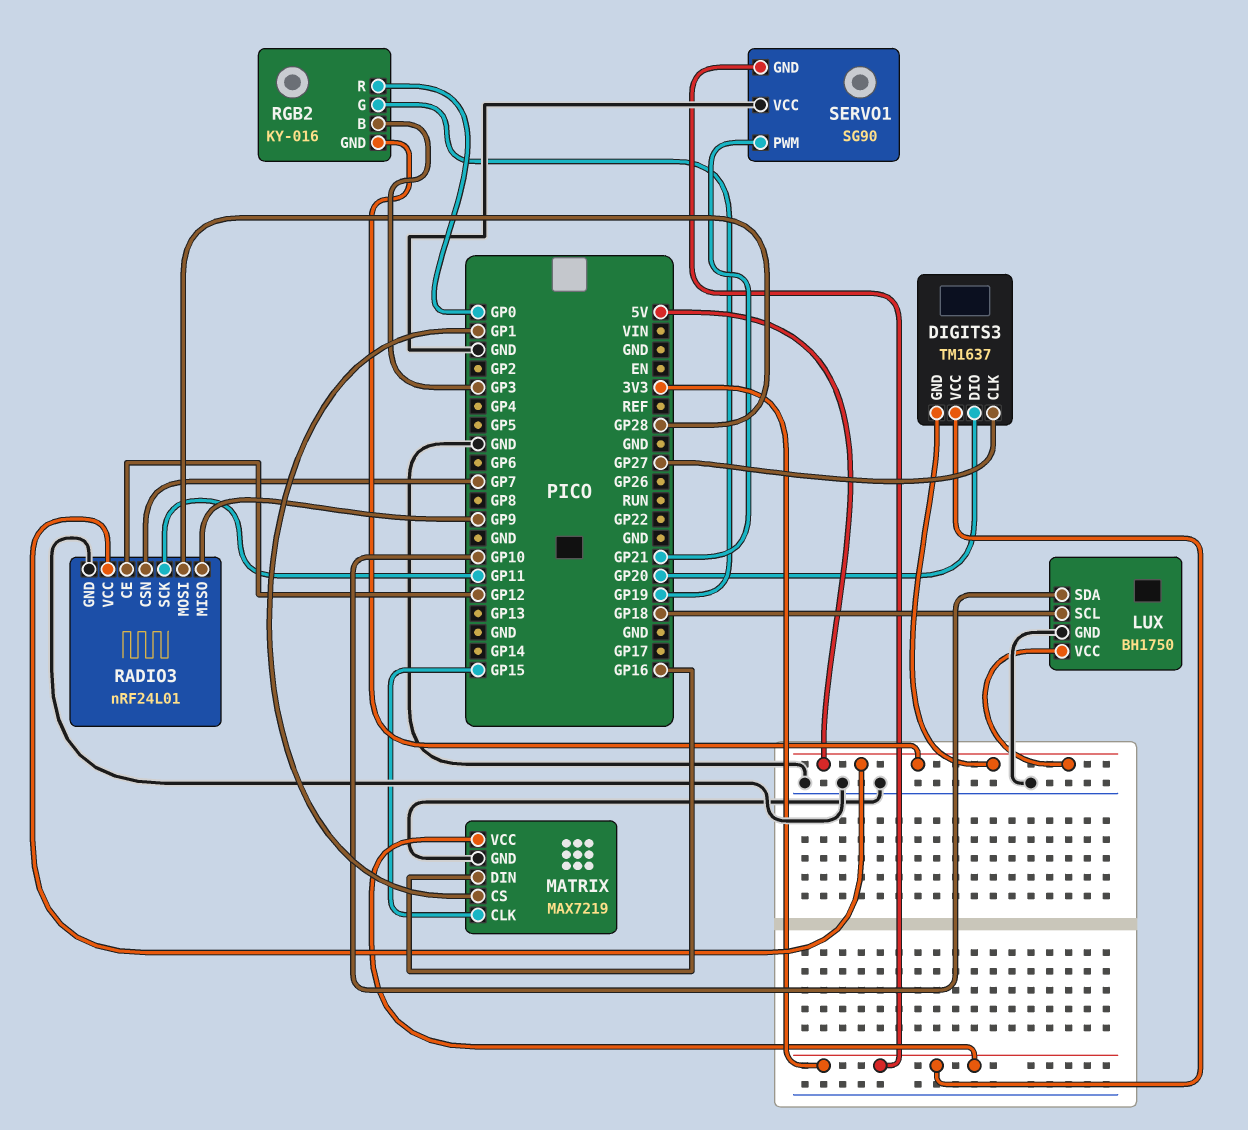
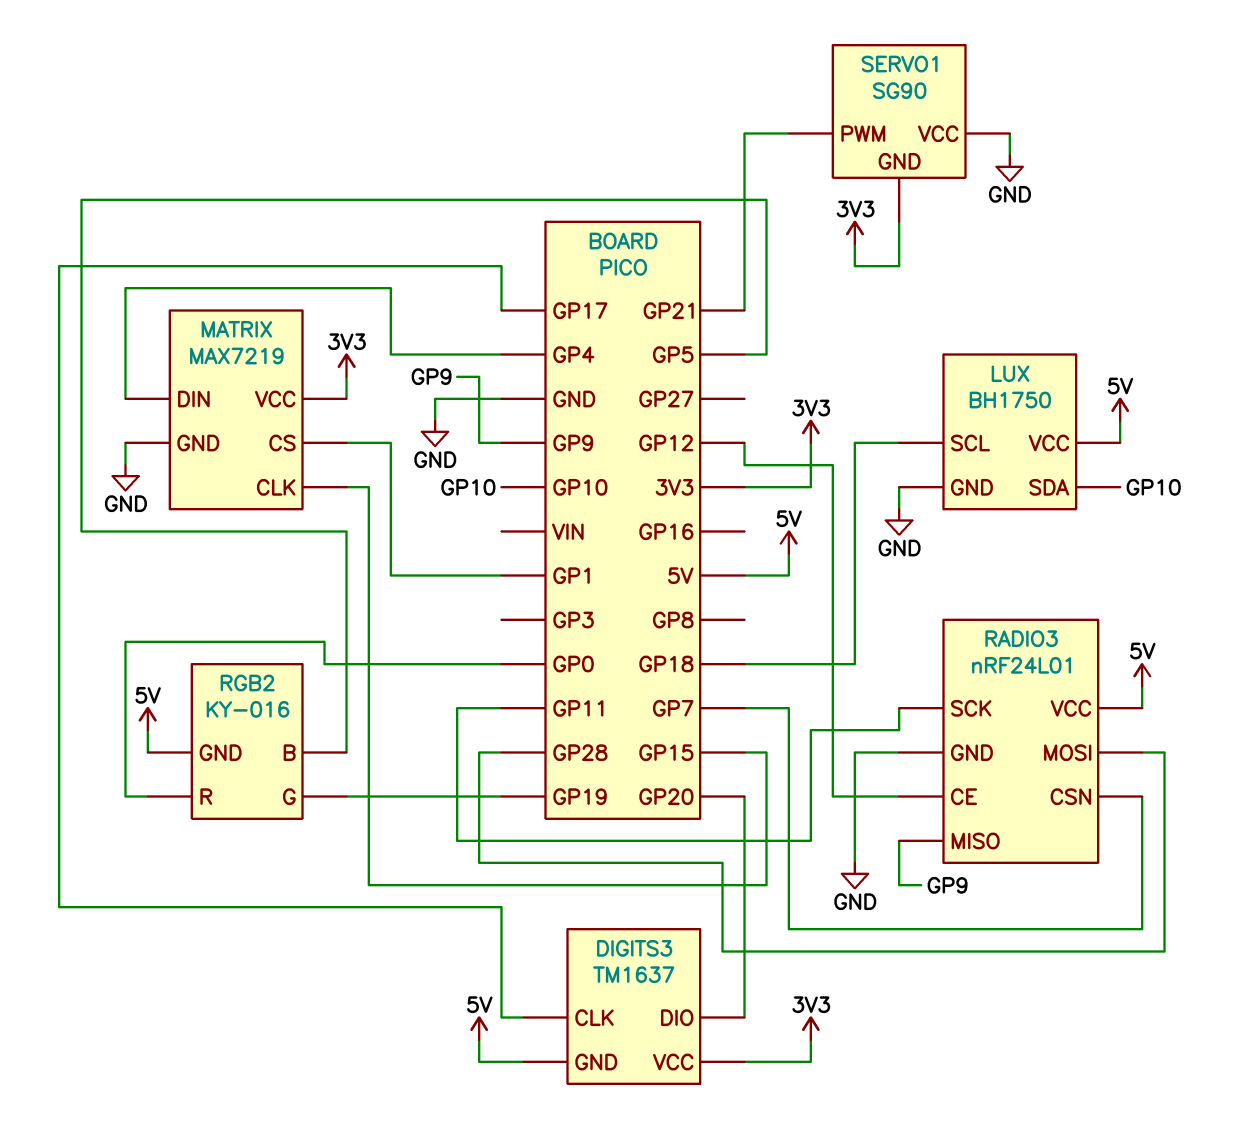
DIGITS3 pin CLK: GP27 -> GP17
MATRIX pin DIN: GP16 -> GP4
RGB2 pin B: GP3 -> GP5

